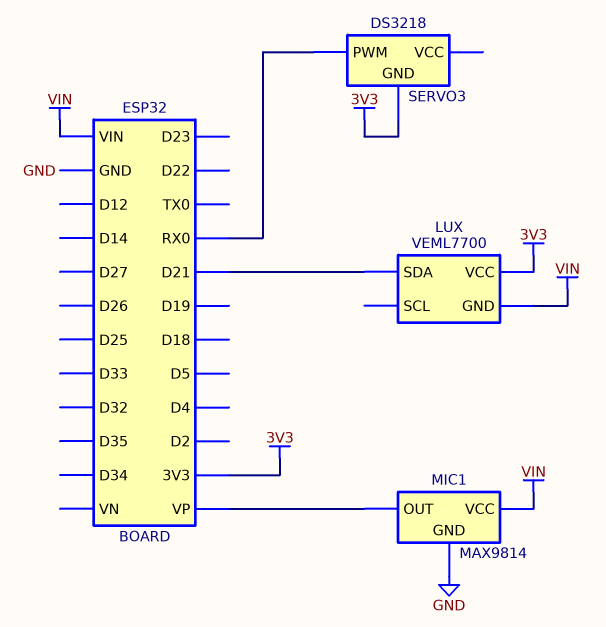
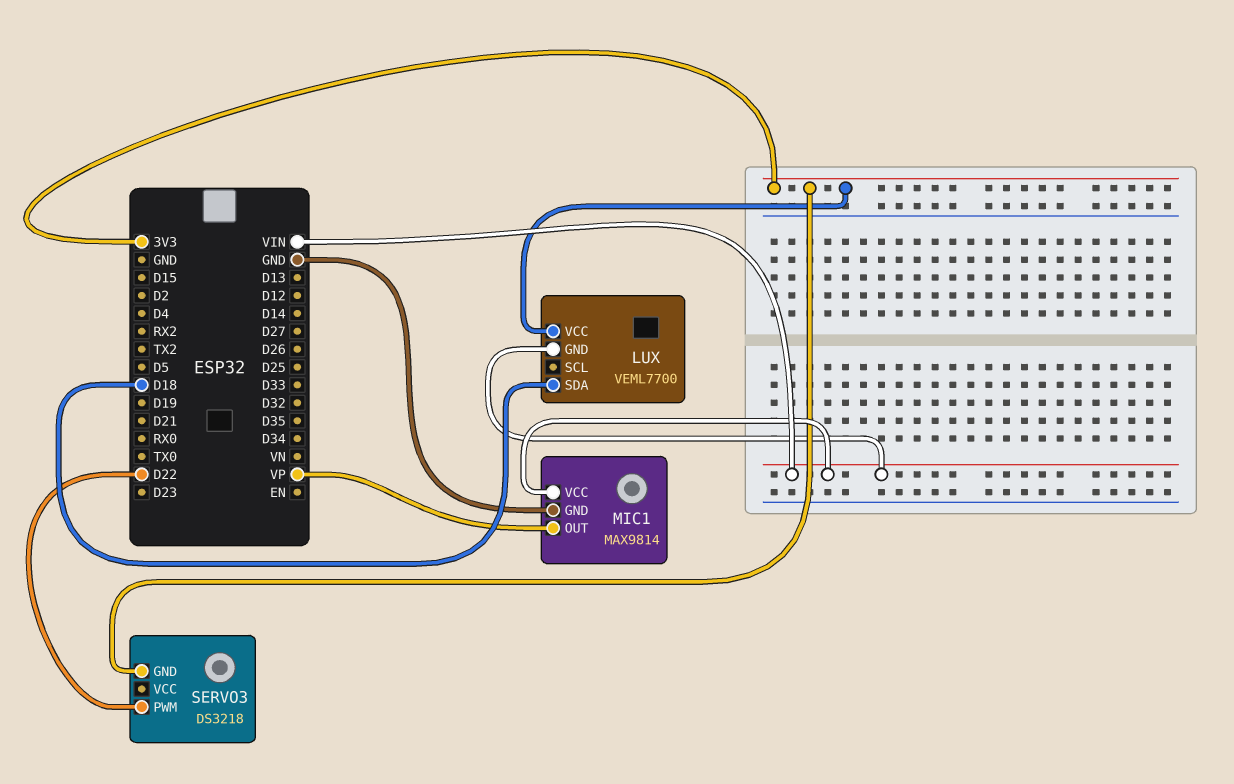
LUX pin SDA: D21 -> D18
SERVO3 pin PWM: RX0 -> D22

